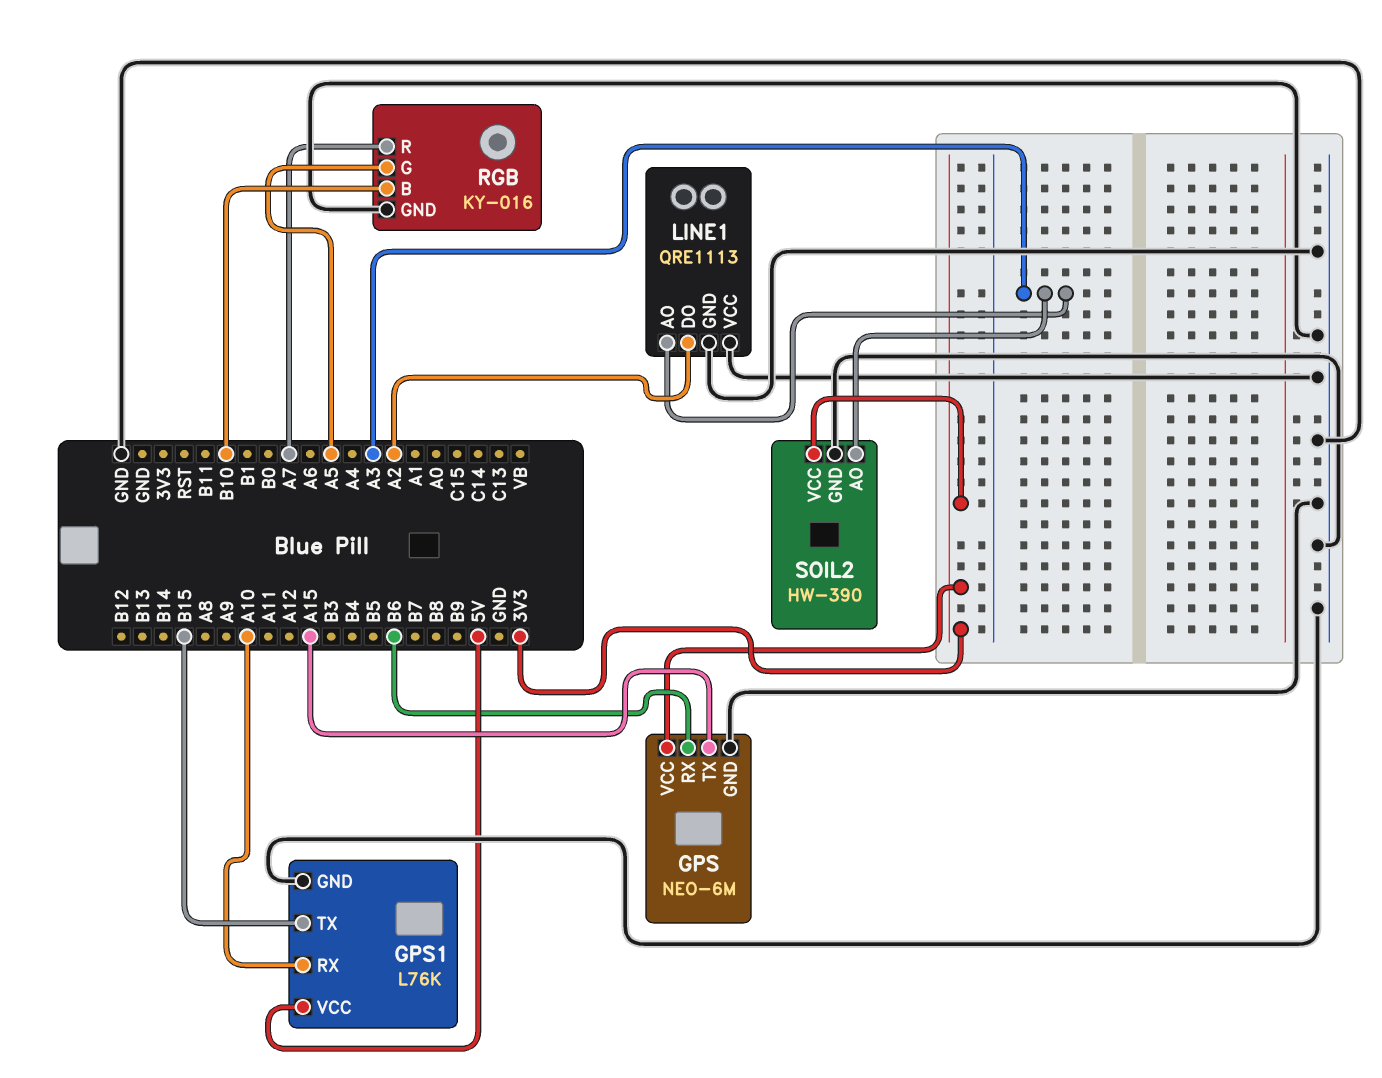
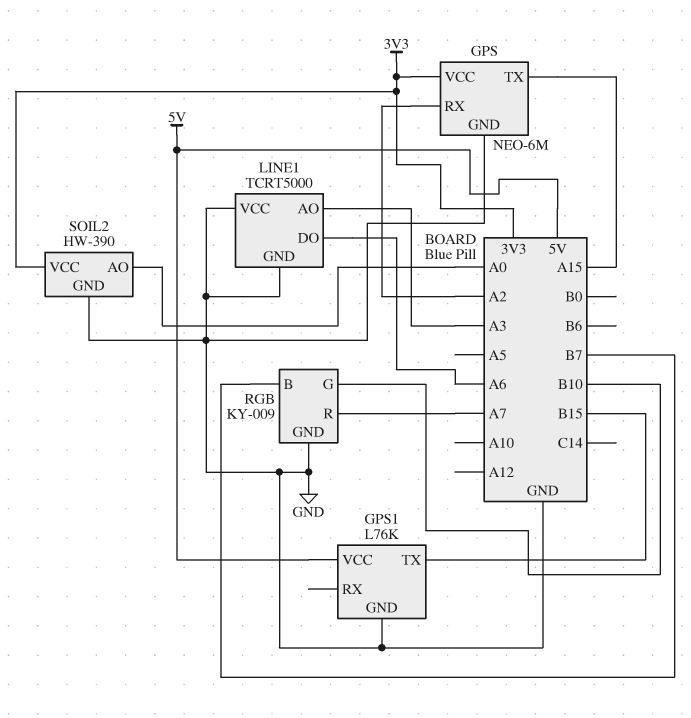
GPS pin RX: B6 -> A2
GPS1 pin RX: A10 -> none
LINE1: QRE1113 -> TCRT5000
LINE1 pin DO: A2 -> A6
RGB: KY-016 -> KY-009
RGB pin B: B10 -> B7
RGB pin G: A5 -> B10
SOIL2 pin AO: A3 -> A0

